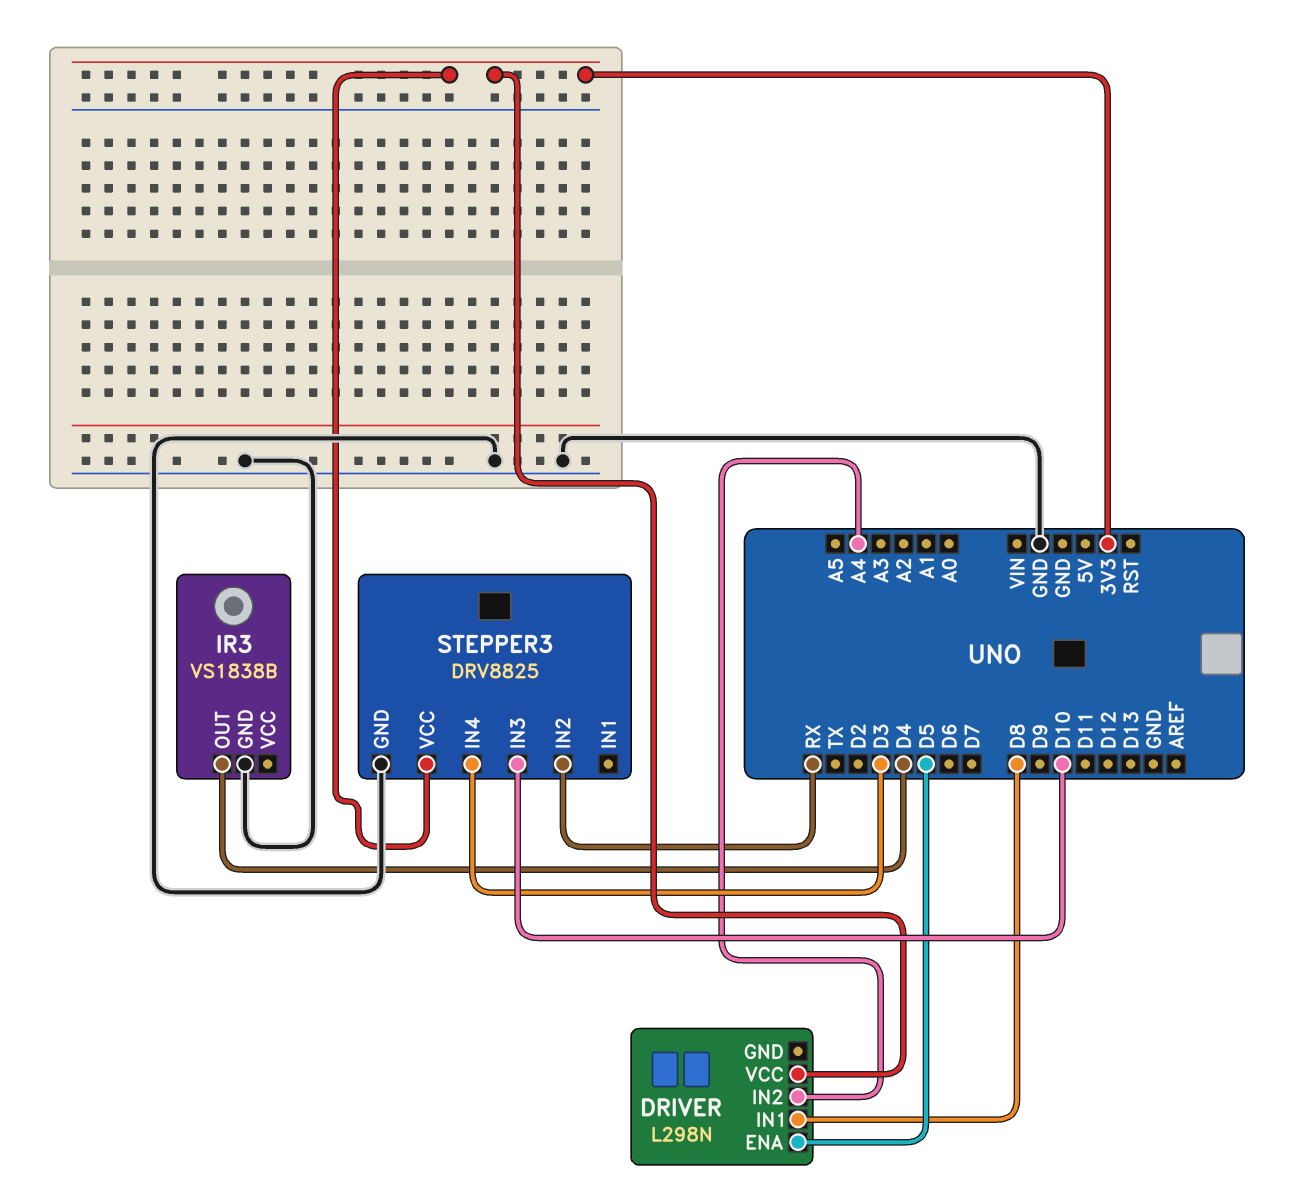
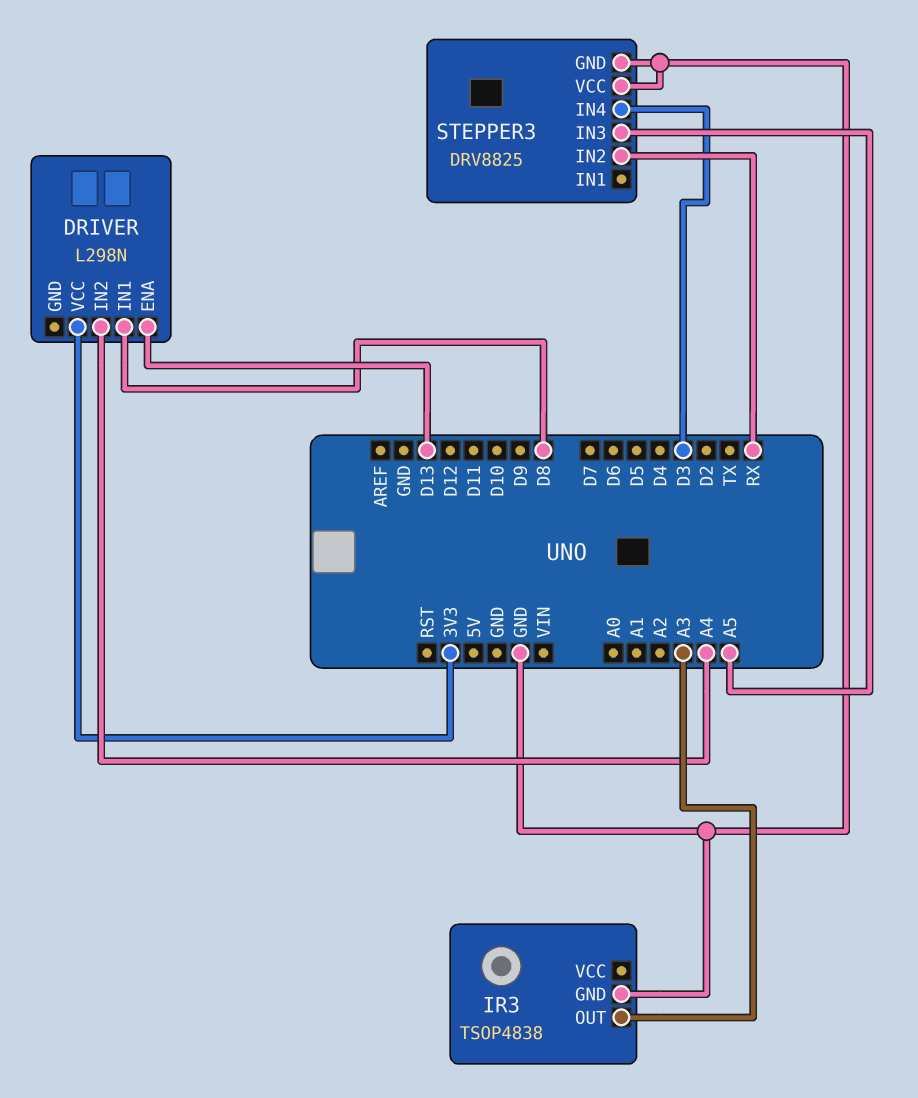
DRIVER pin ENA: D5 -> D13
IR3: VS1838B -> TSOP4838
IR3 pin OUT: D4 -> A3
STEPPER3 pin IN3: D10 -> A5
STEPPER3 pin VCC: 3V3 -> GND

